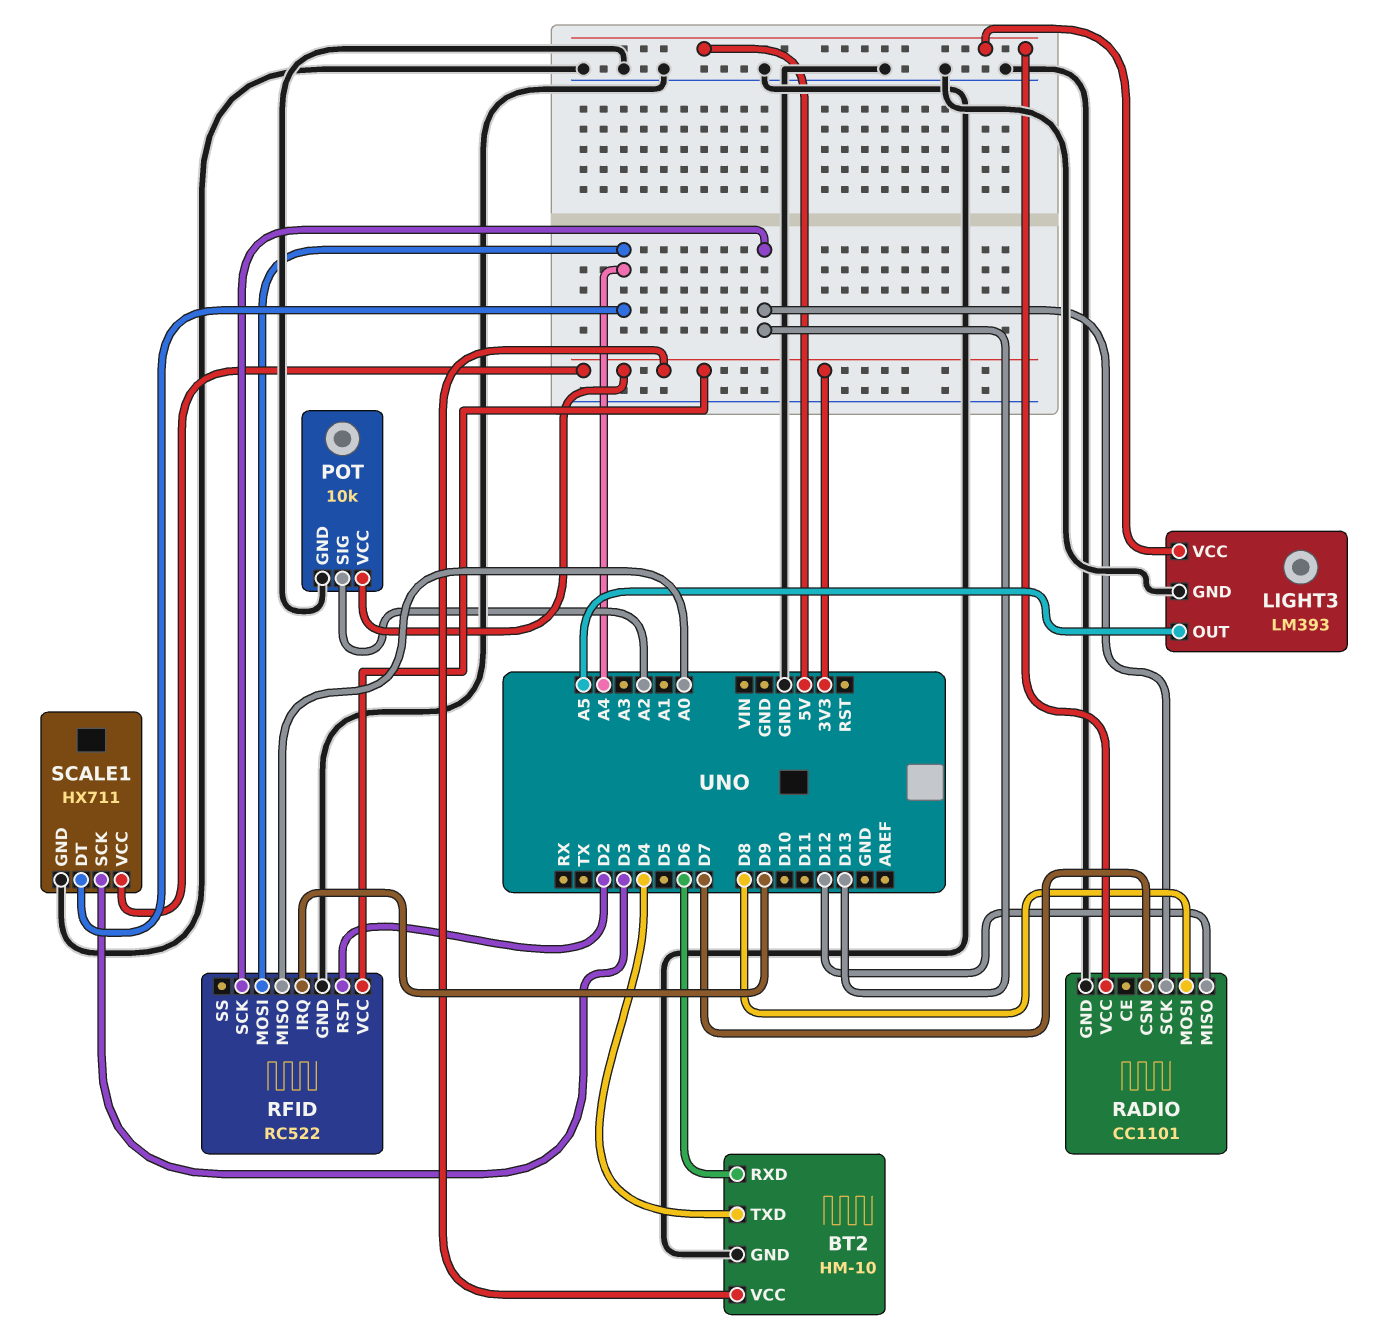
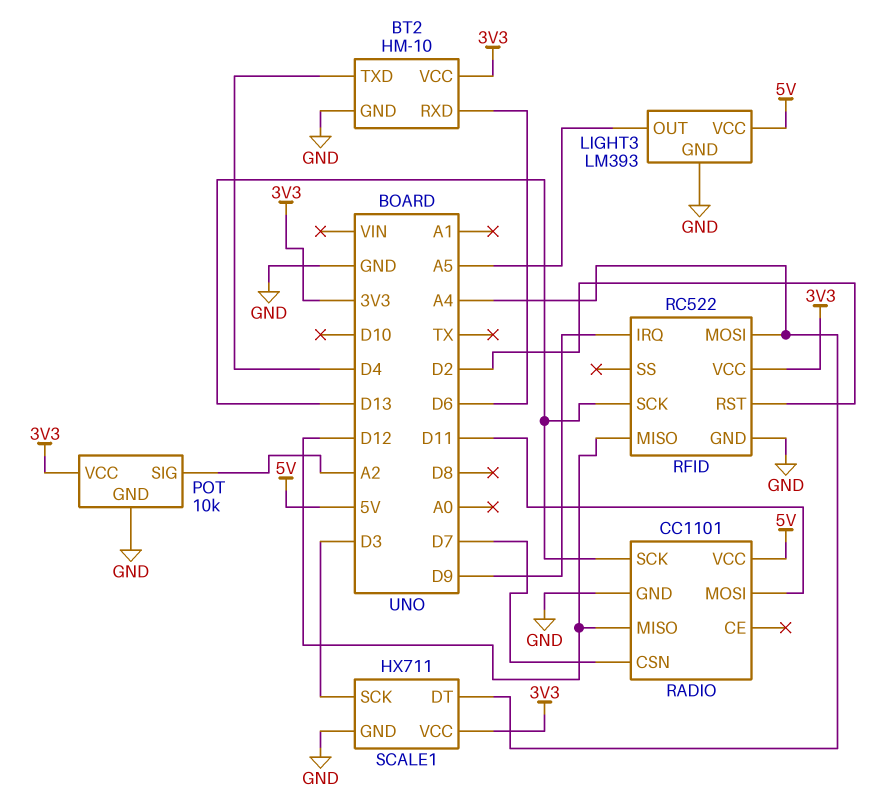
RADIO pin MOSI: D8 -> D11
RFID pin MISO: A0 -> D12

